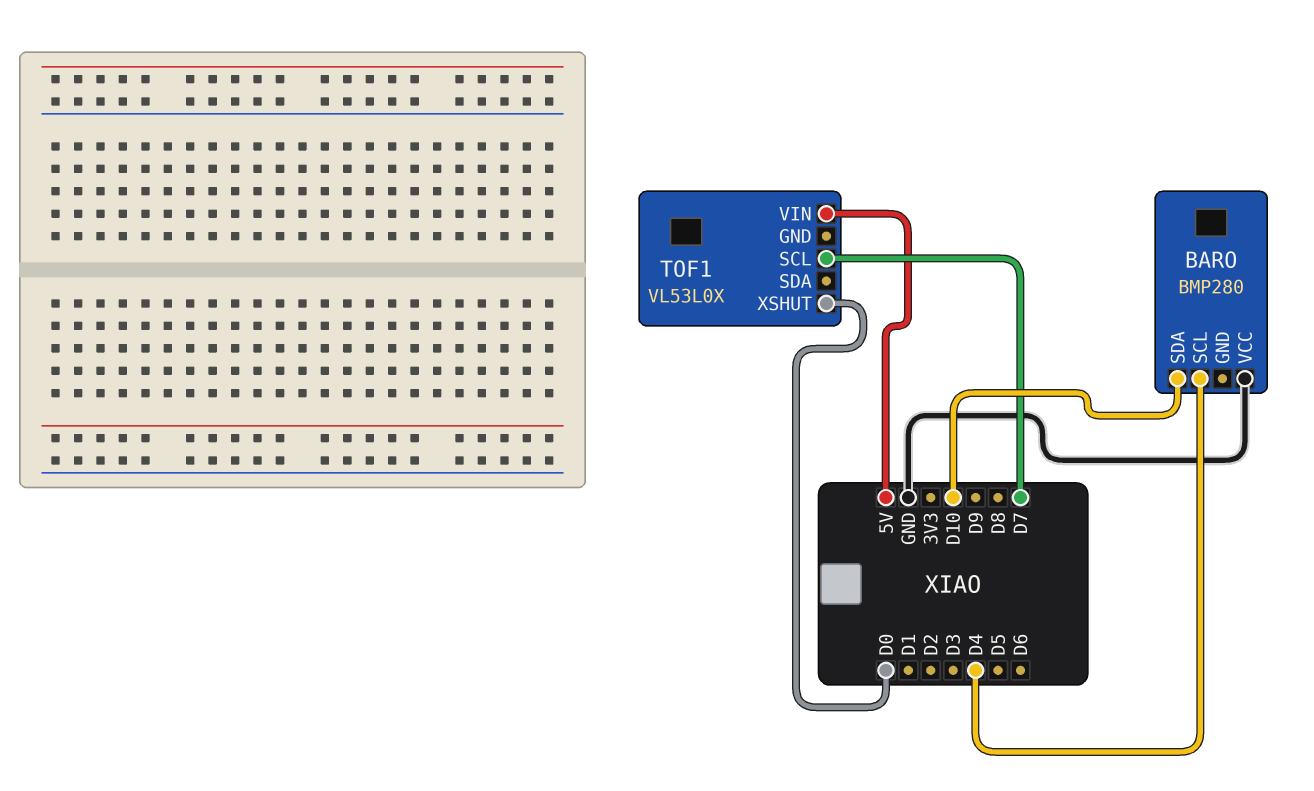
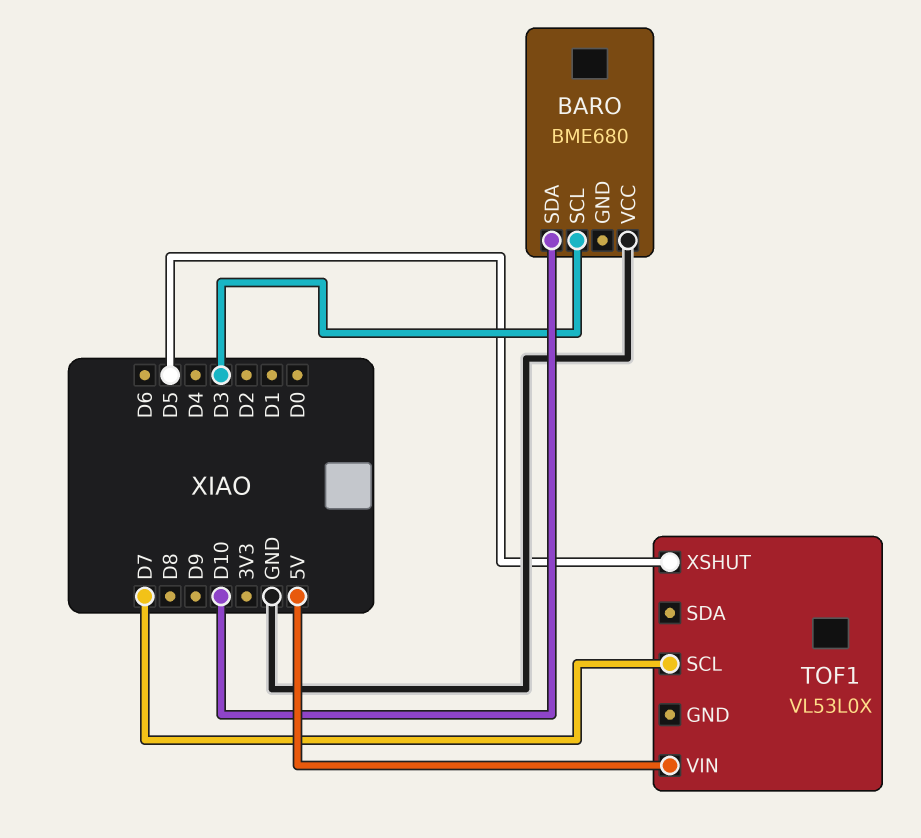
BARO: BMP280 -> BME680
BARO pin SCL: D4 -> D3
TOF1 pin XSHUT: D0 -> D5

